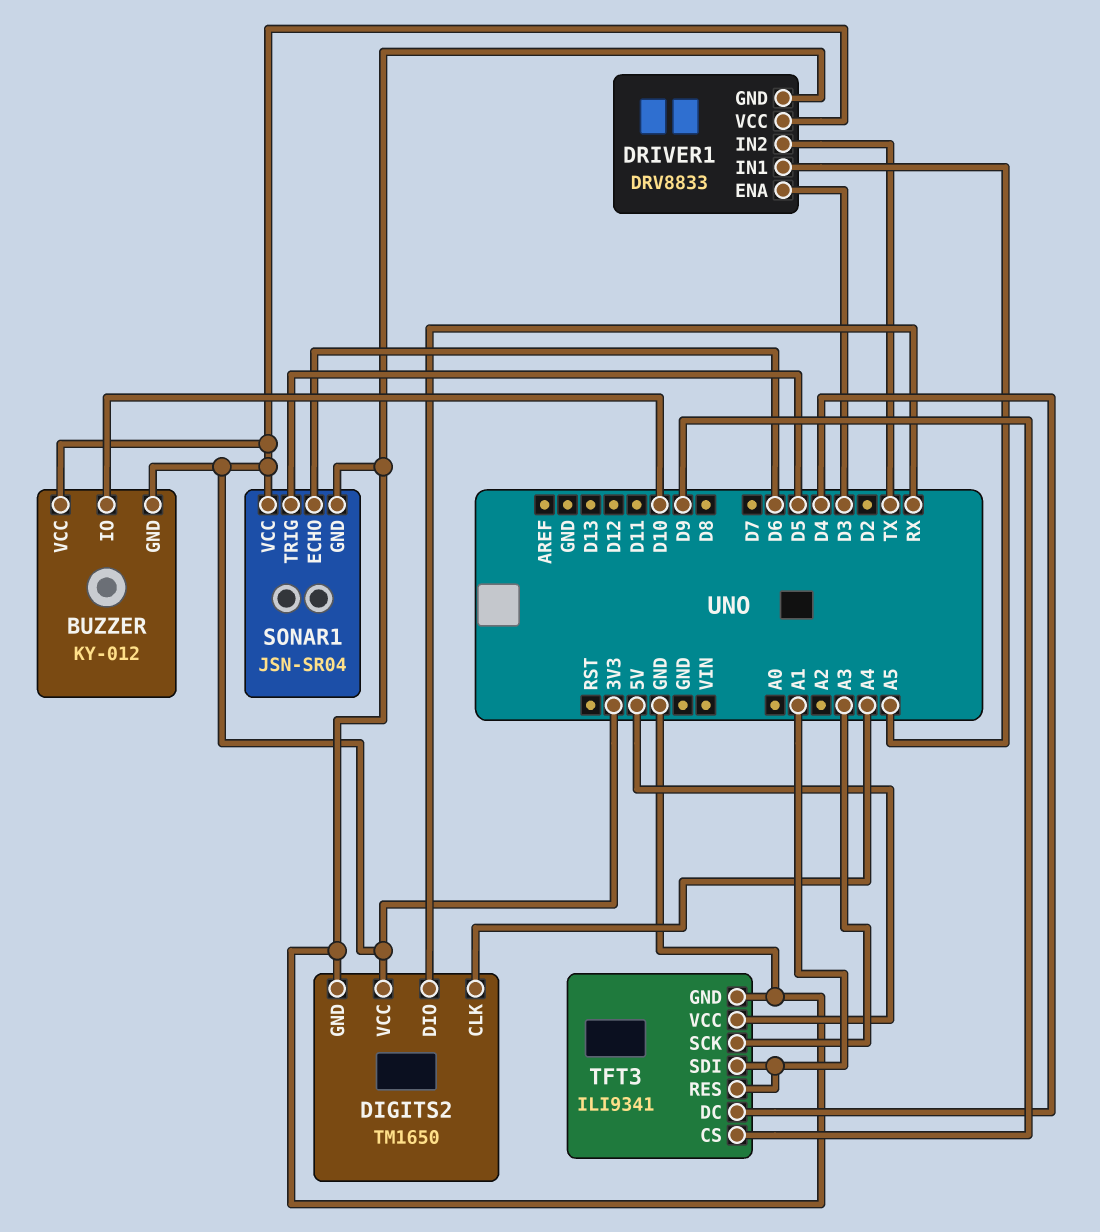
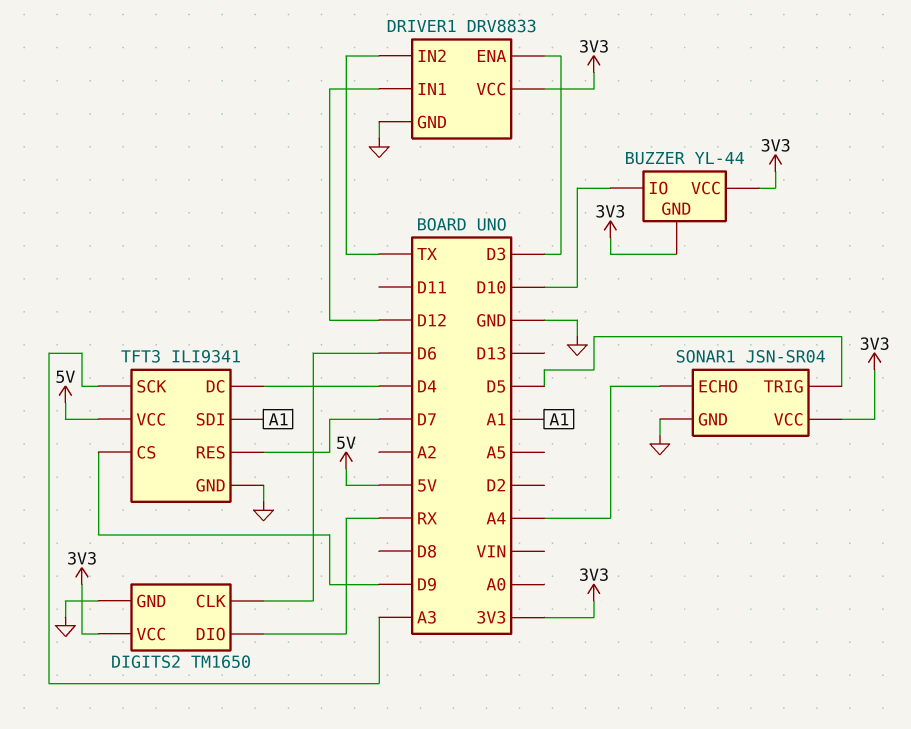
BUZZER: KY-012 -> YL-44
DIGITS2 pin CLK: A4 -> D6
DRIVER1 pin IN1: A5 -> D12
SONAR1 pin ECHO: D6 -> A4
TFT3 pin RES: A1 -> D7

